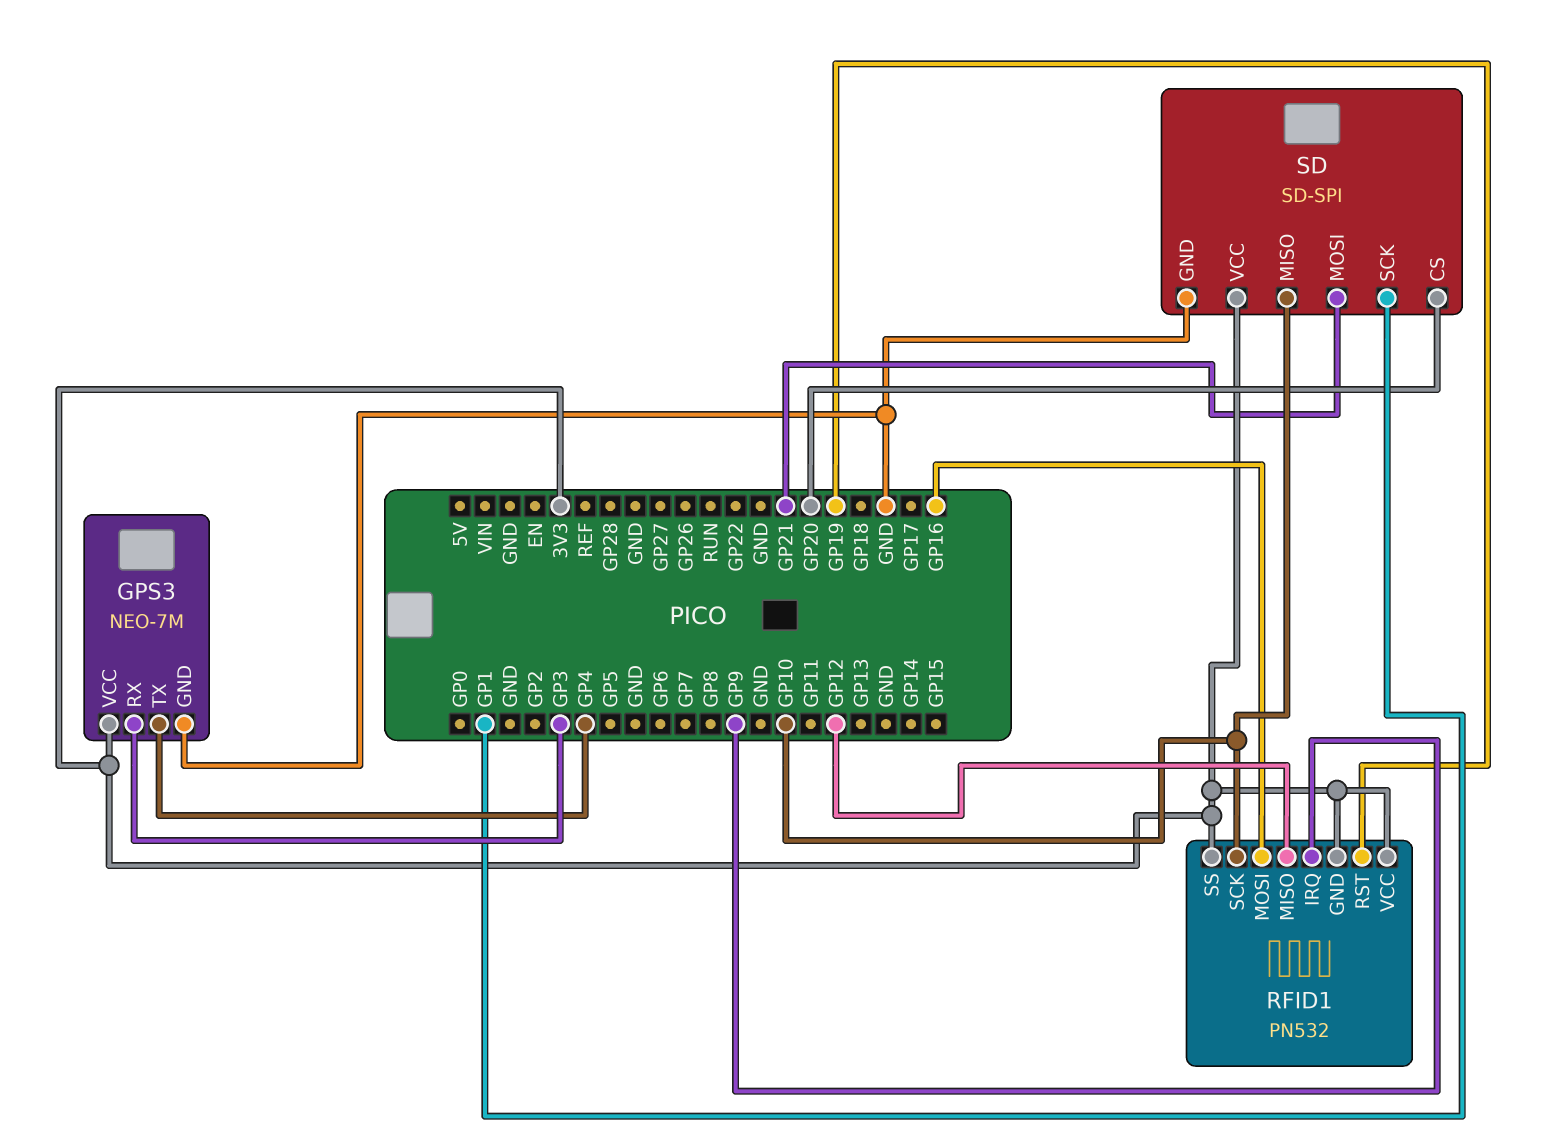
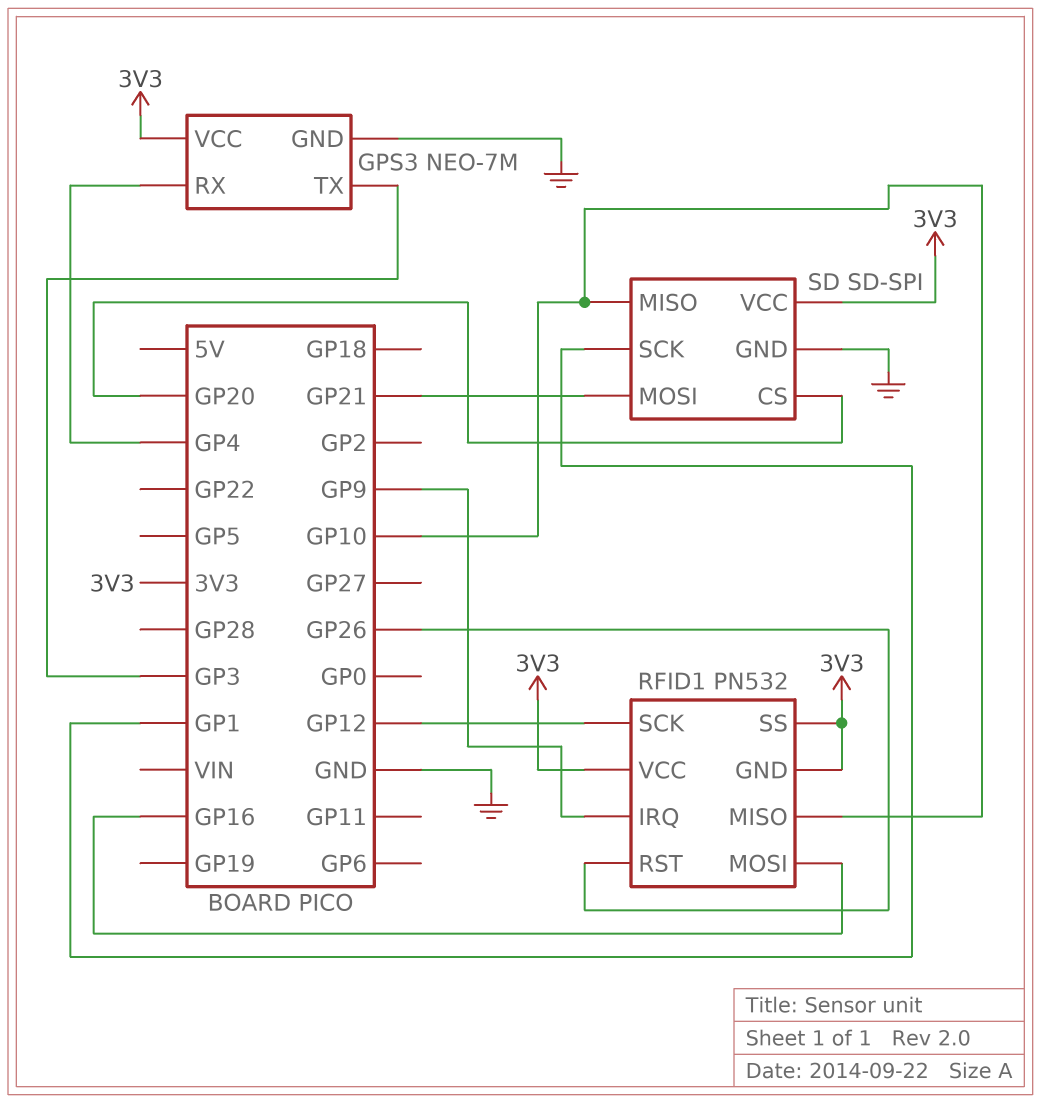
GPS3 pin RX: GP3 -> GP4
GPS3 pin TX: GP4 -> GP3
RFID1 pin MISO: GP12 -> GP10
RFID1 pin RST: GP19 -> GP26
RFID1 pin SCK: GP10 -> GP12

